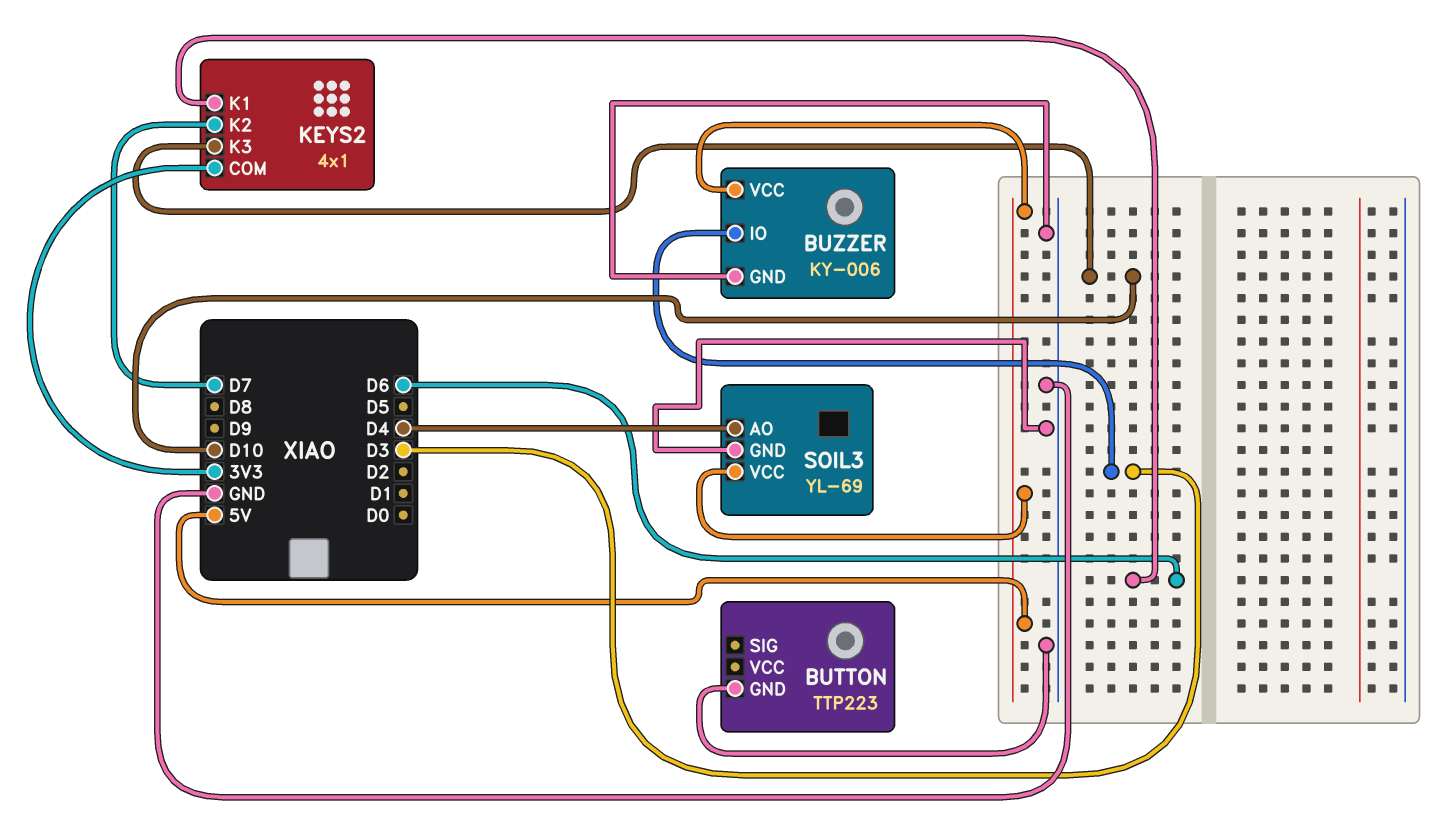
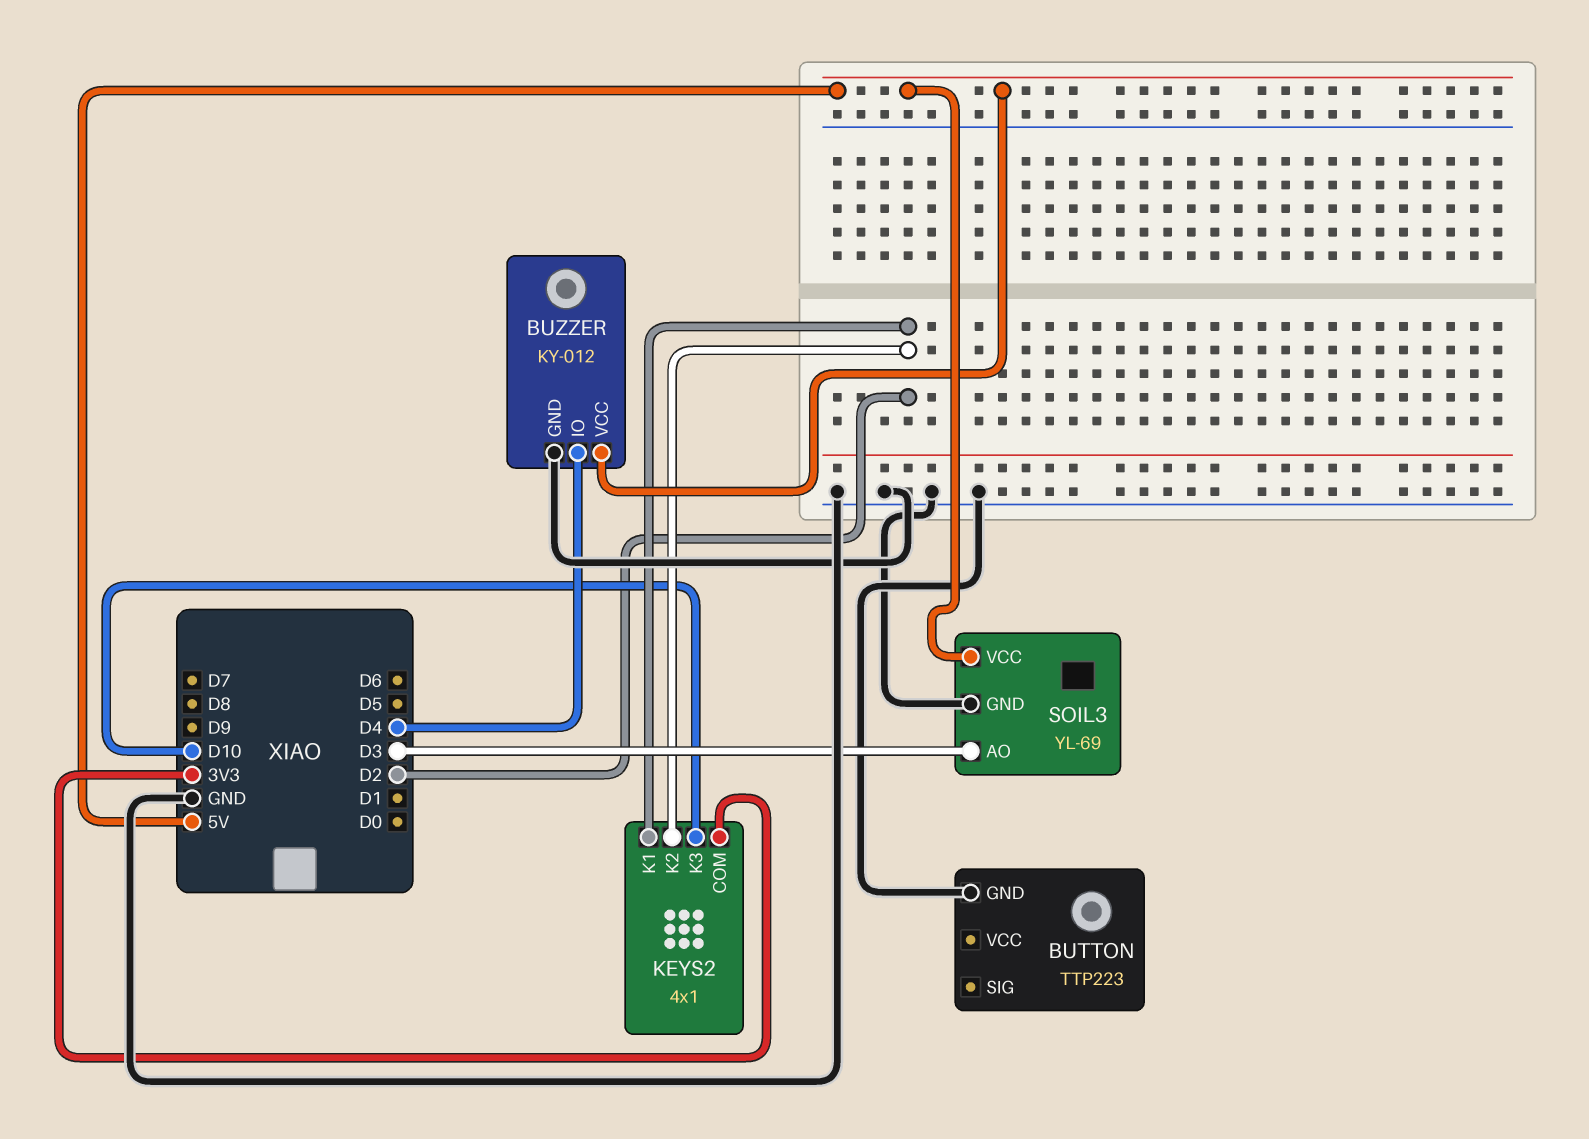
BUZZER: KY-006 -> KY-012
BUZZER pin IO: D3 -> D4
KEYS2 pin K1: D6 -> D2
KEYS2 pin K2: D7 -> D2
SOIL3 pin AO: D4 -> D3

